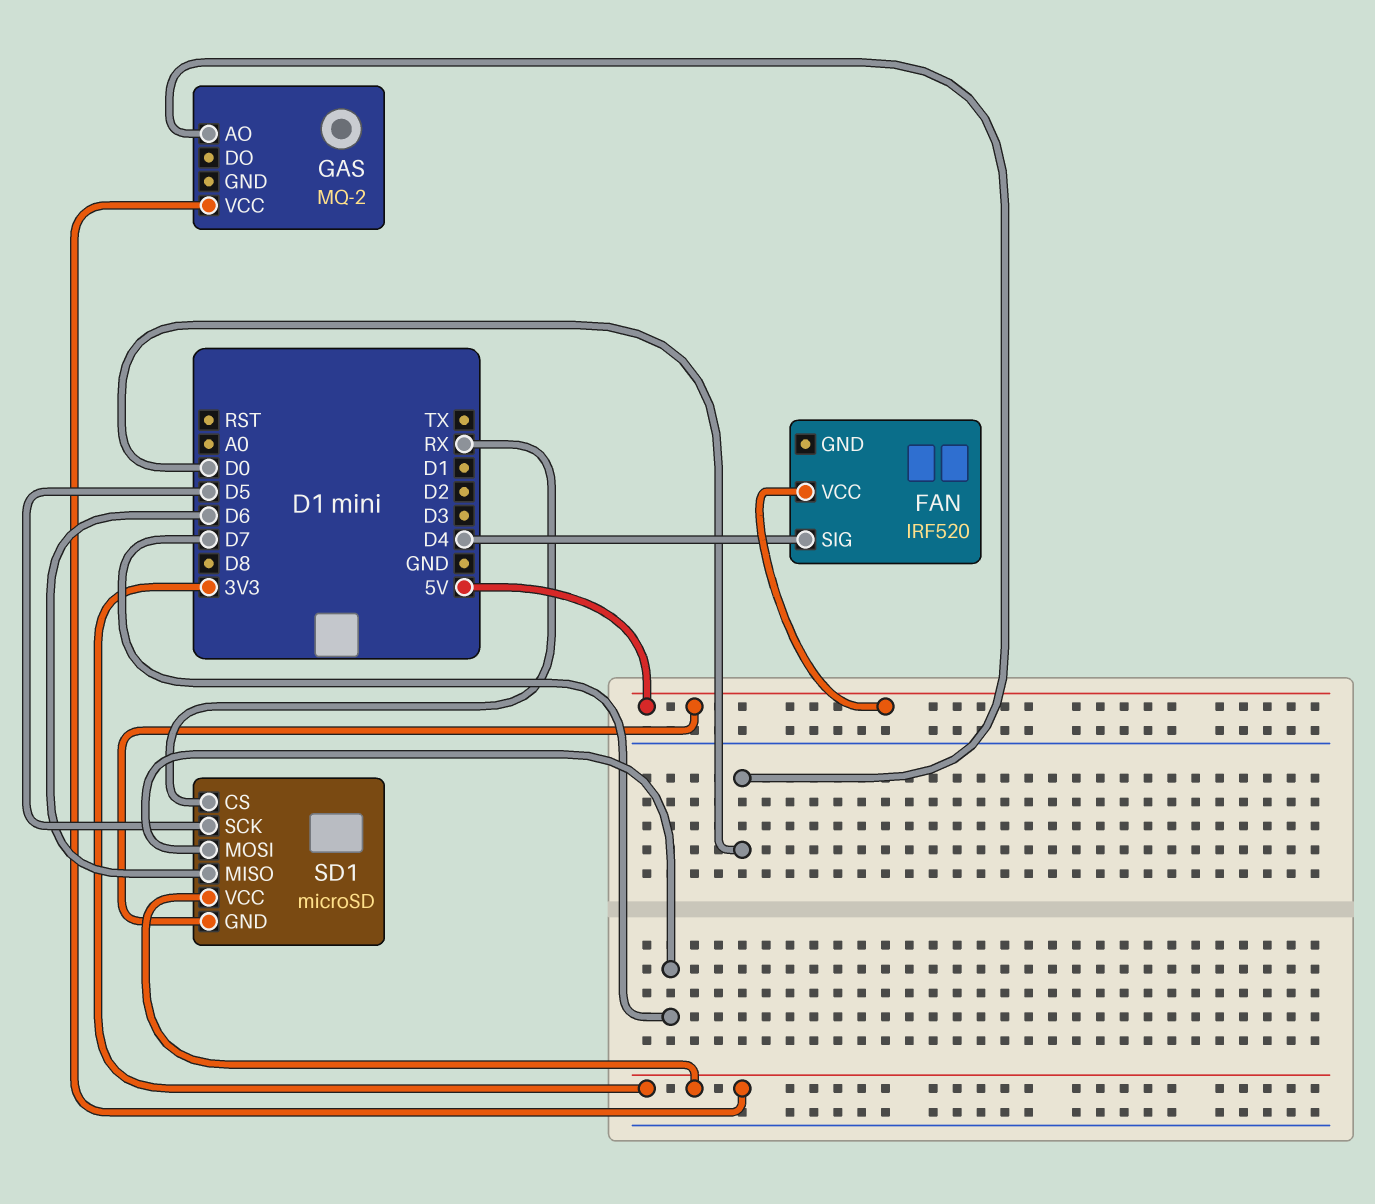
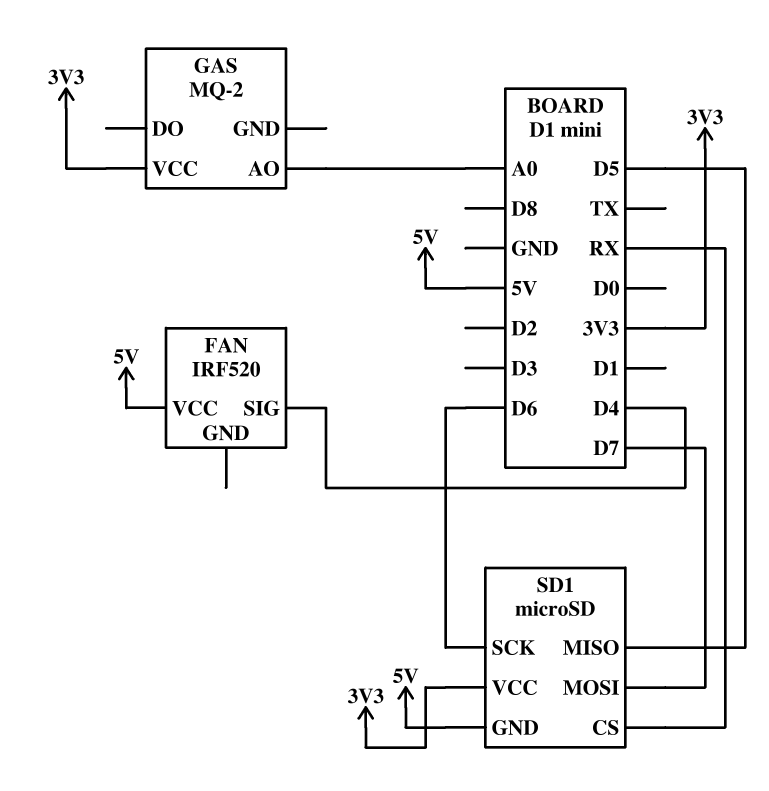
GAS pin AO: D0 -> A0
SD1 pin MISO: D6 -> D5
SD1 pin SCK: D5 -> D6

